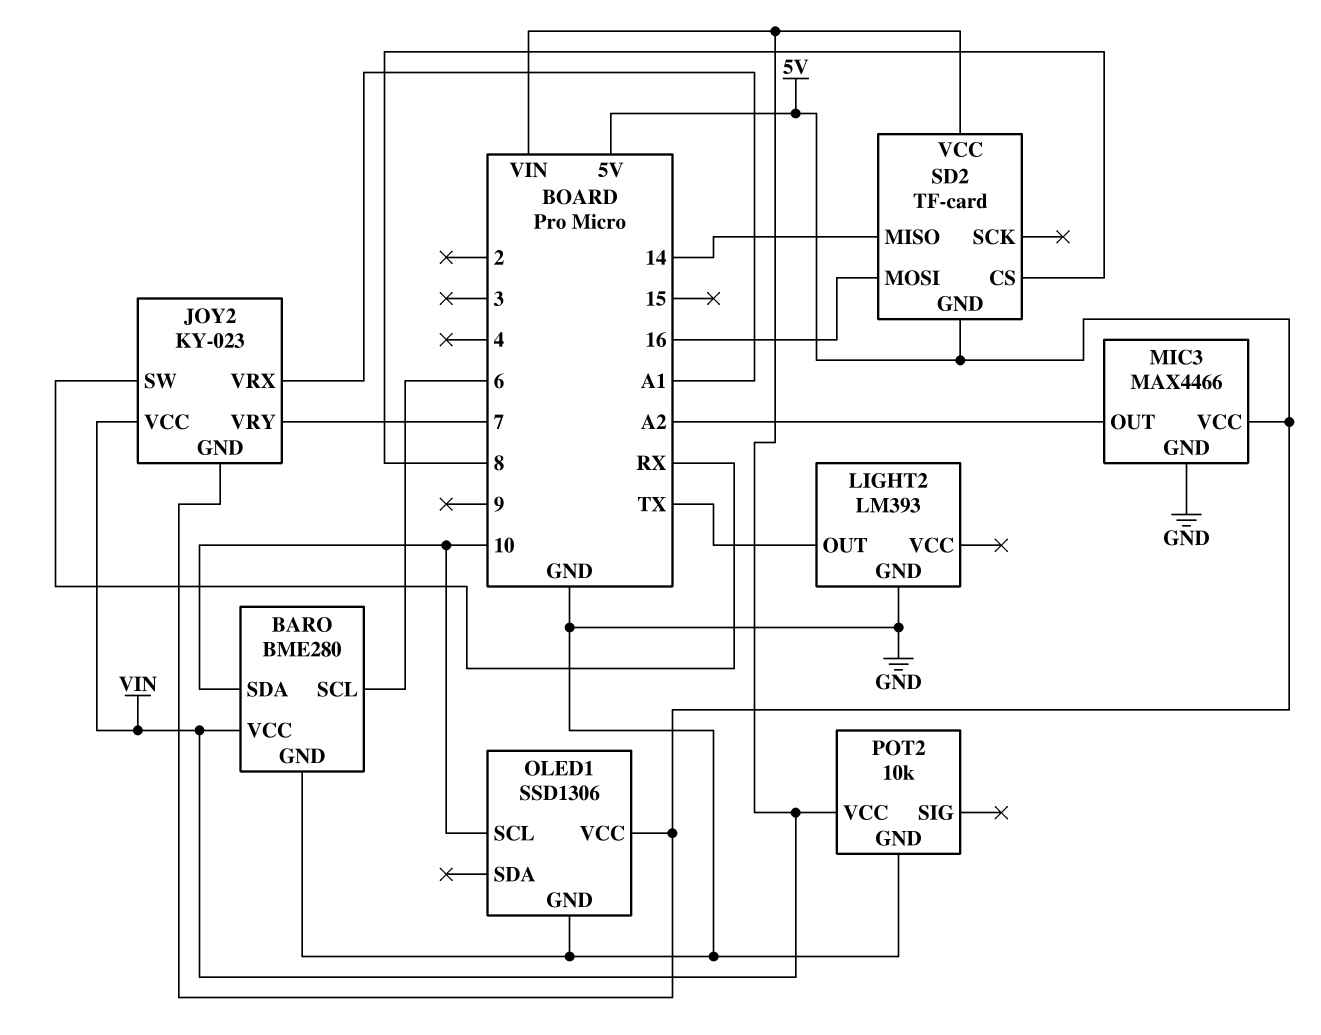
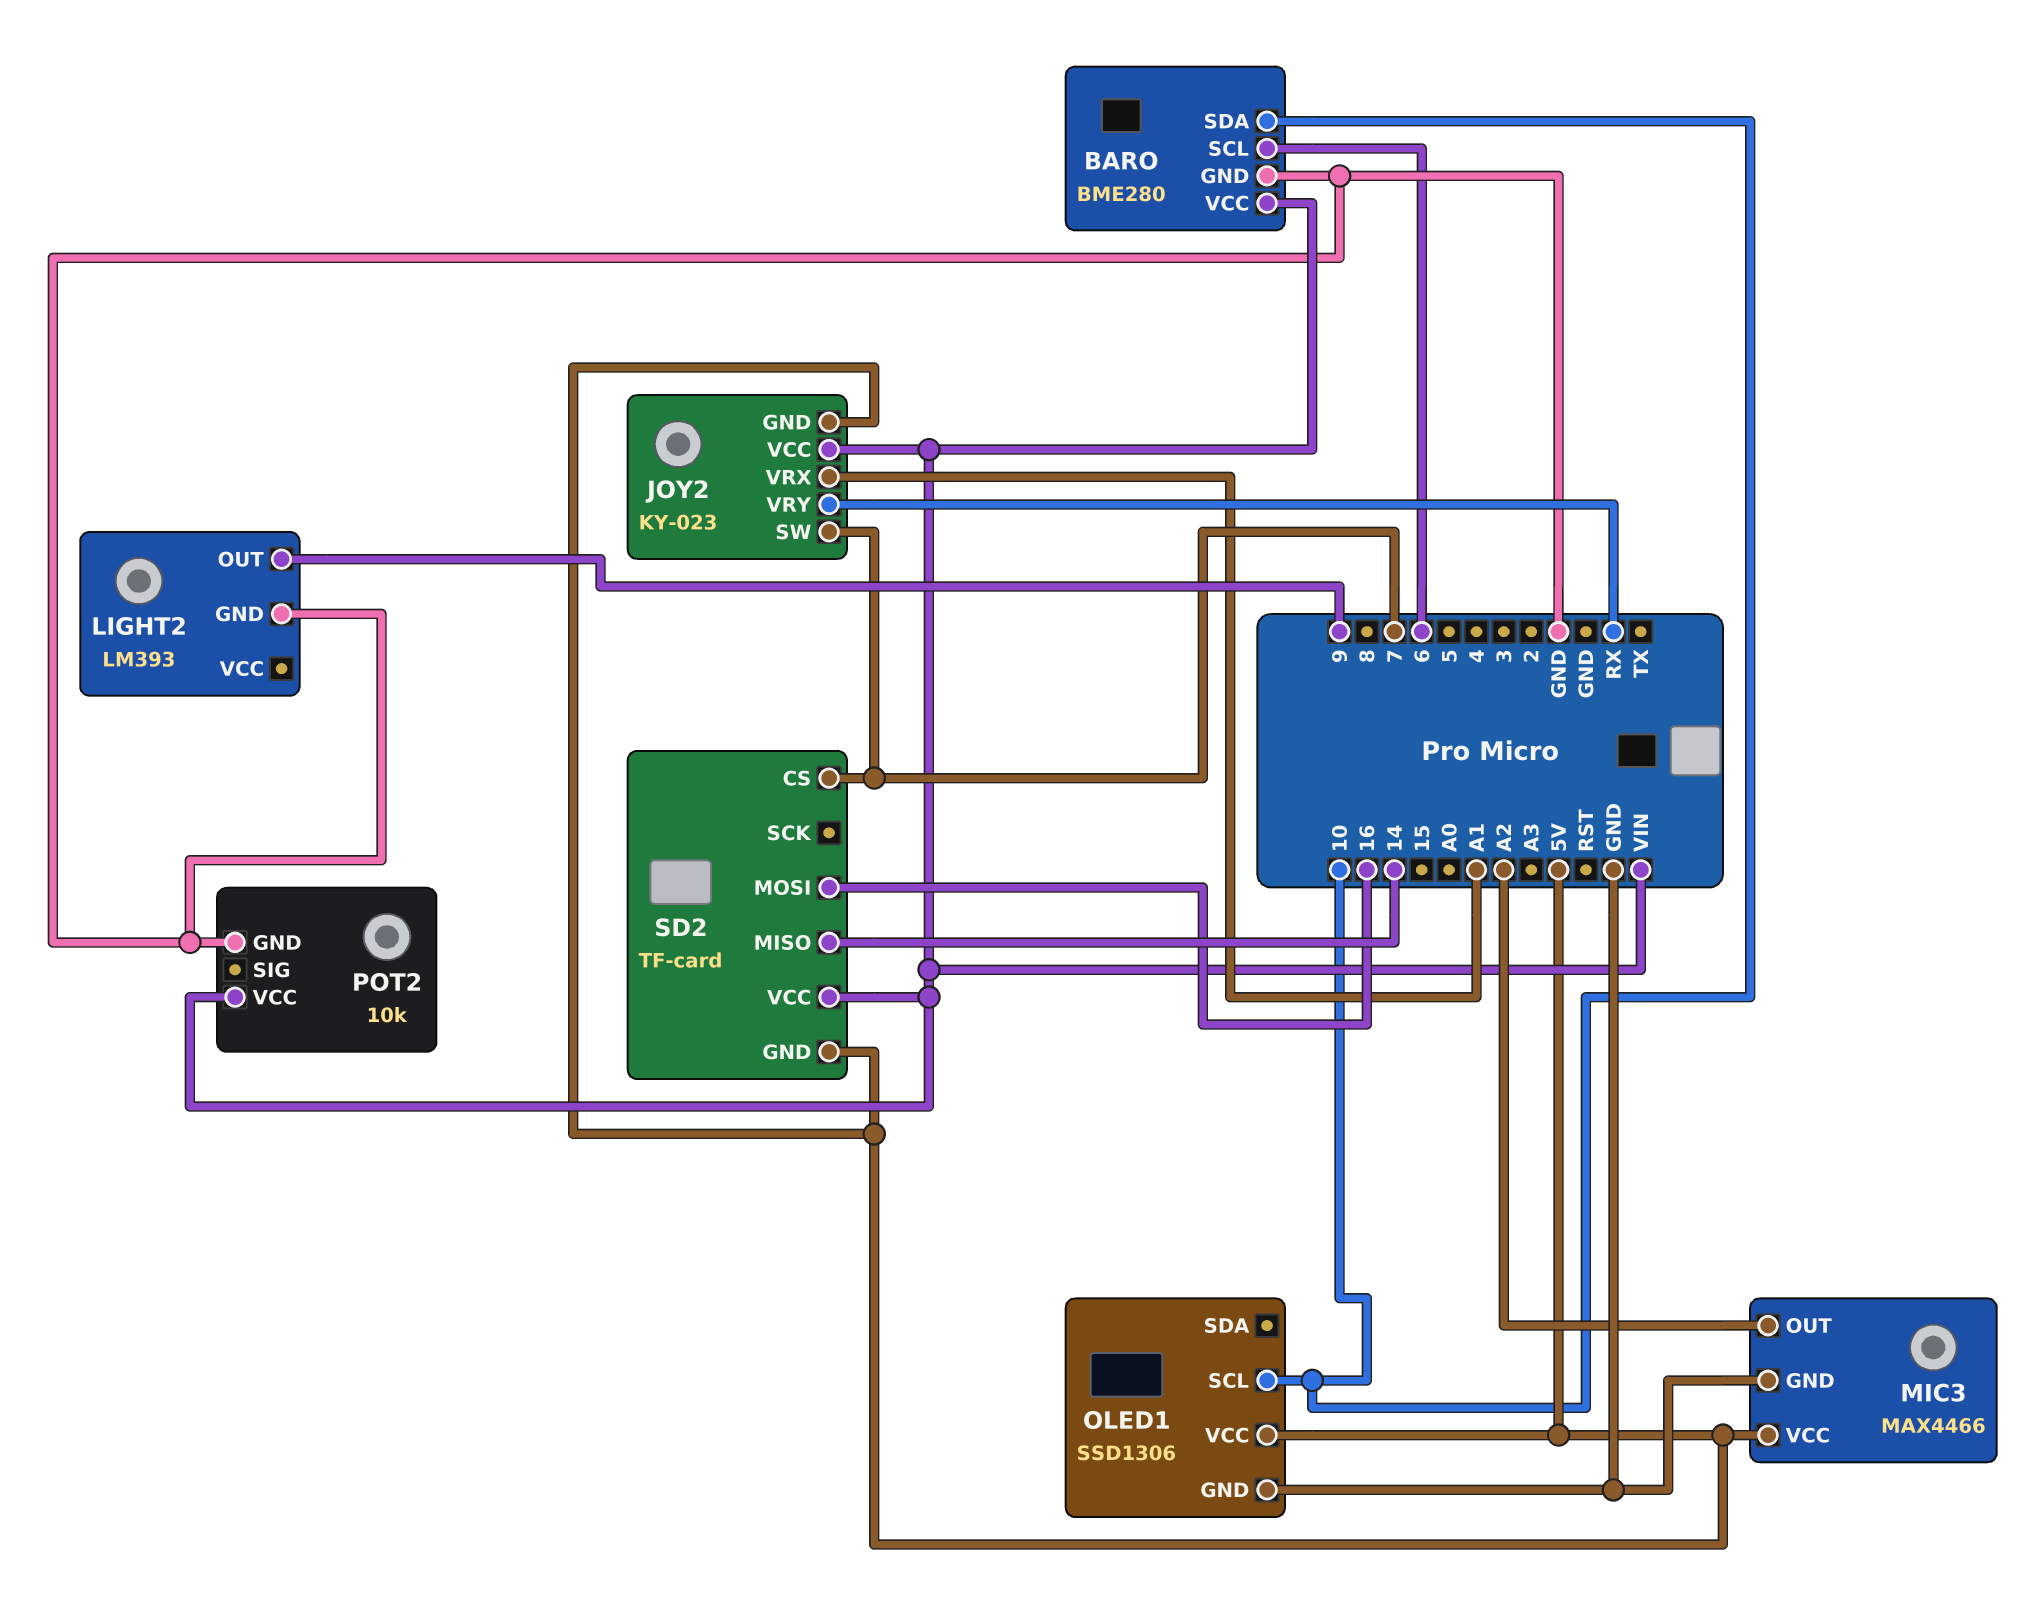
JOY2 pin SW: RX -> 7
JOY2 pin VRY: 7 -> RX
LIGHT2 pin OUT: TX -> 9
SD2 pin CS: 8 -> 7

